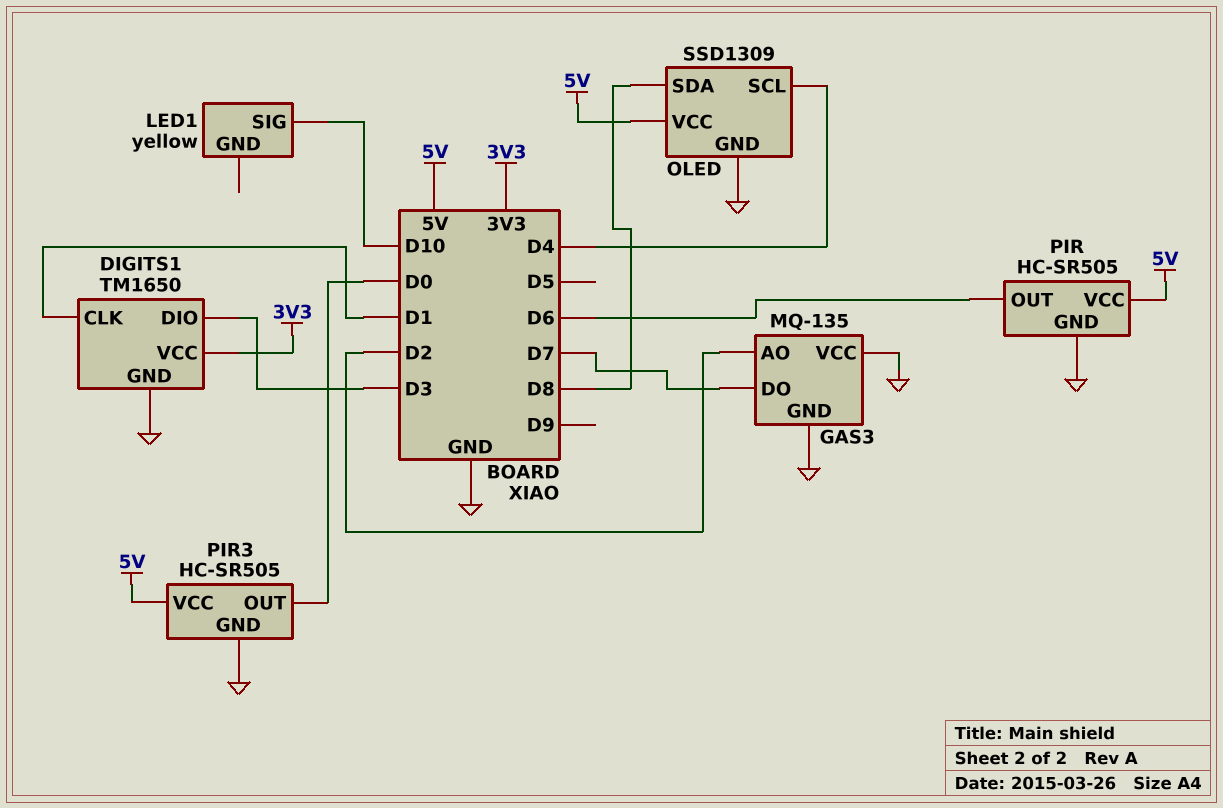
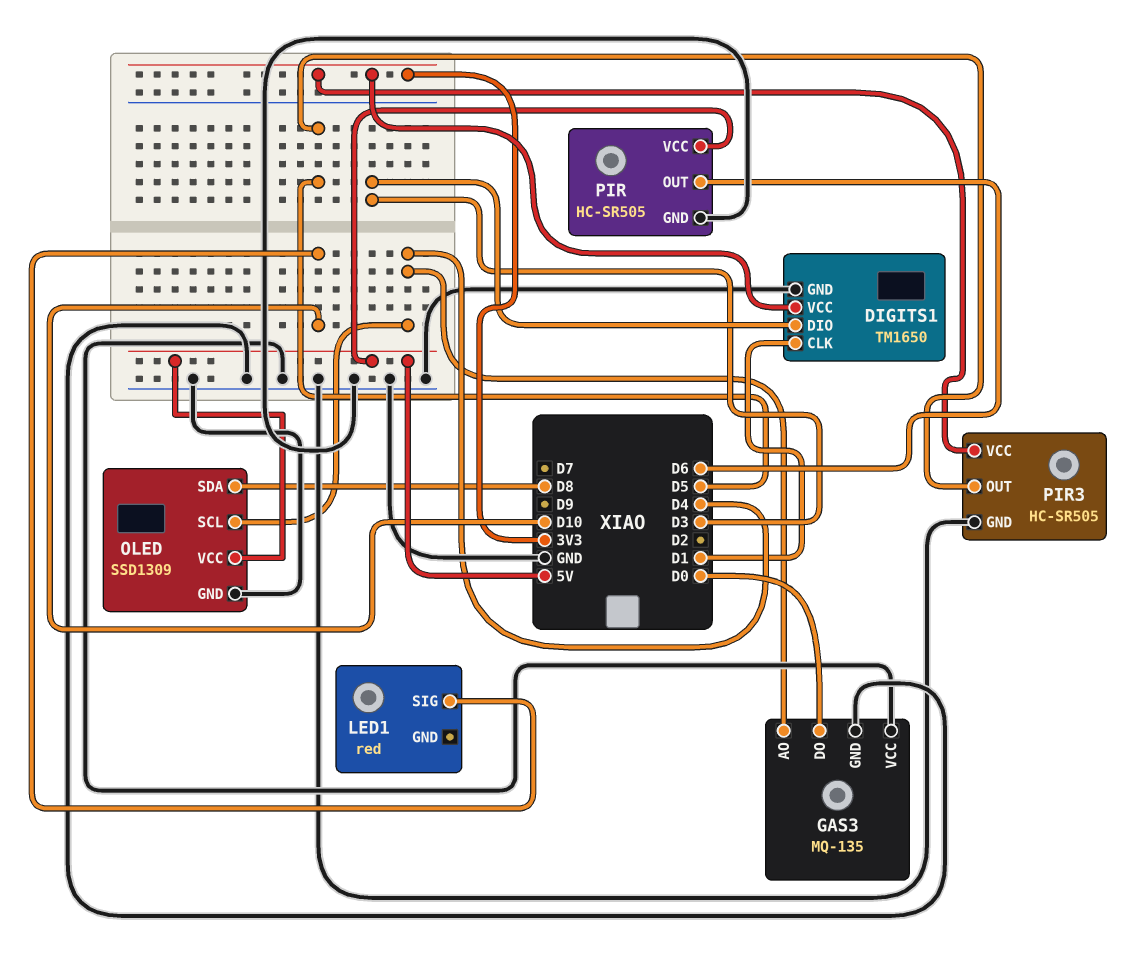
GAS3 pin AO: D2 -> D4
GAS3 pin DO: D7 -> D0
LED1: yellow -> red
PIR3 pin OUT: D0 -> D5
PIR3 pin VCC: 5V -> 3V3

